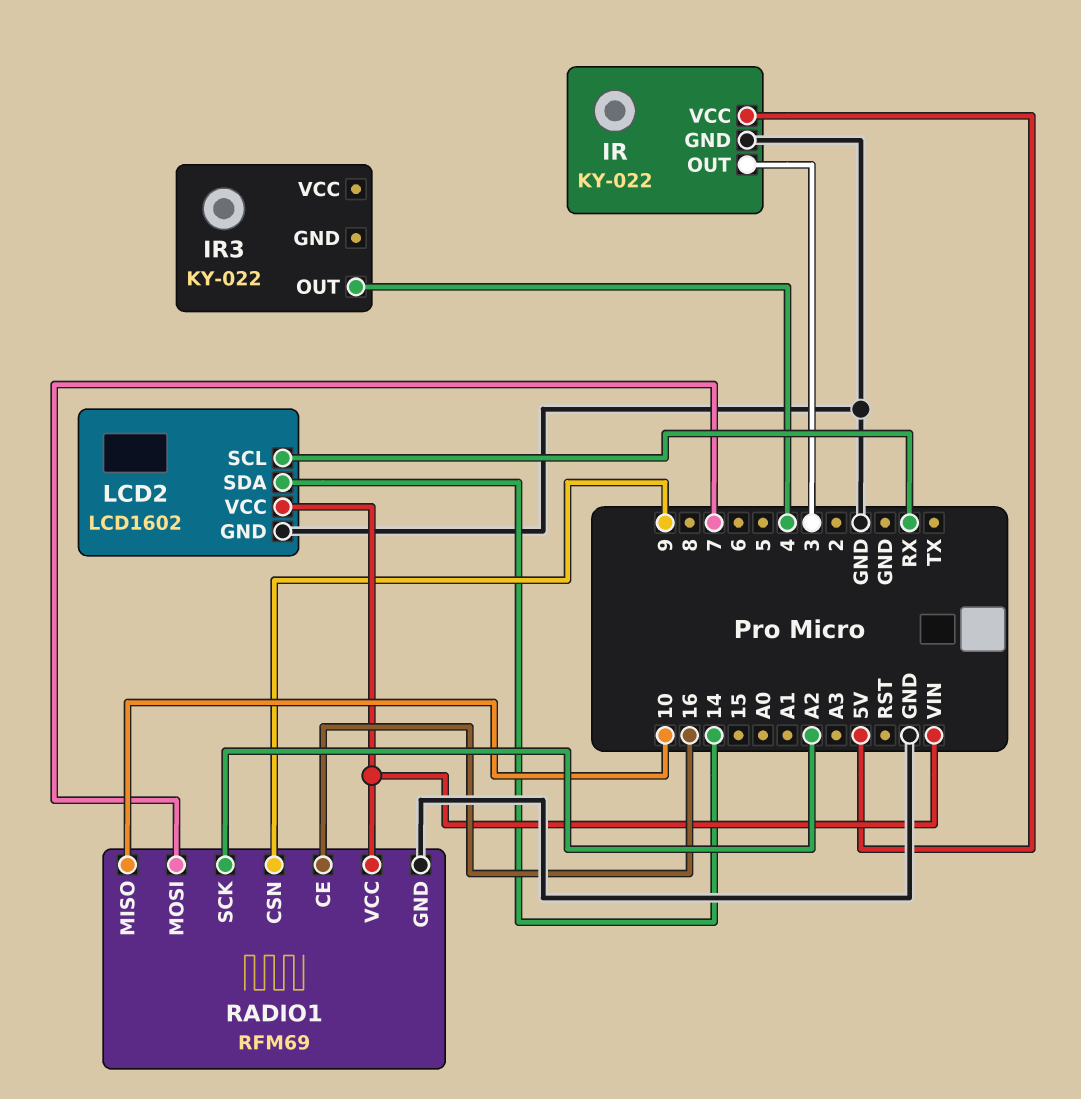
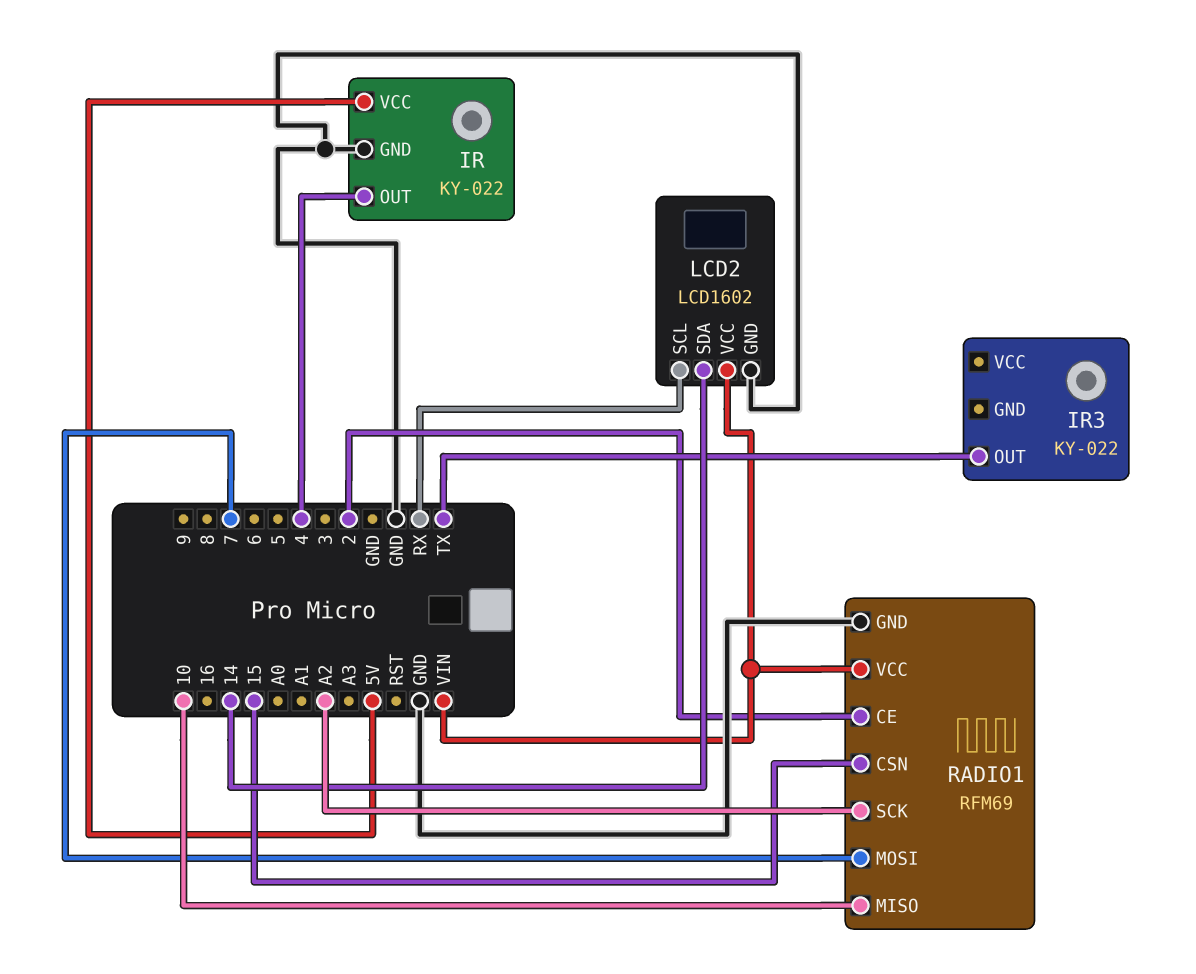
IR pin OUT: 3 -> 4
IR3 pin OUT: 4 -> TX
RADIO1 pin CE: 16 -> 2
RADIO1 pin CSN: 9 -> 15

